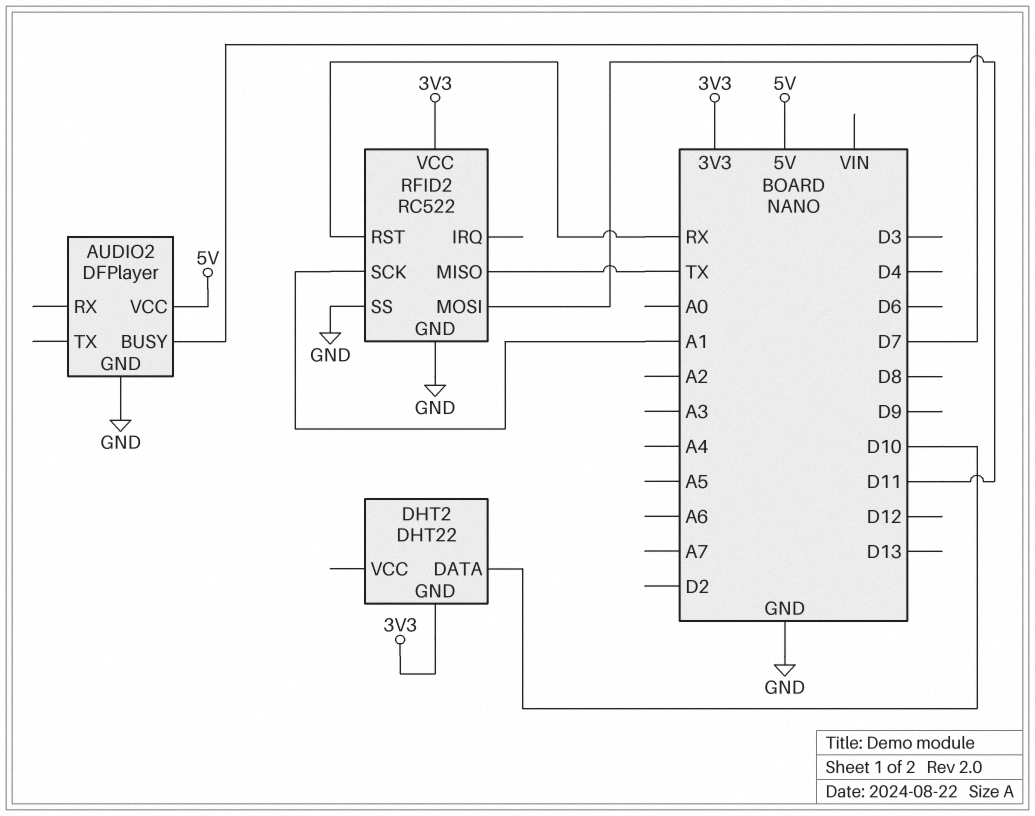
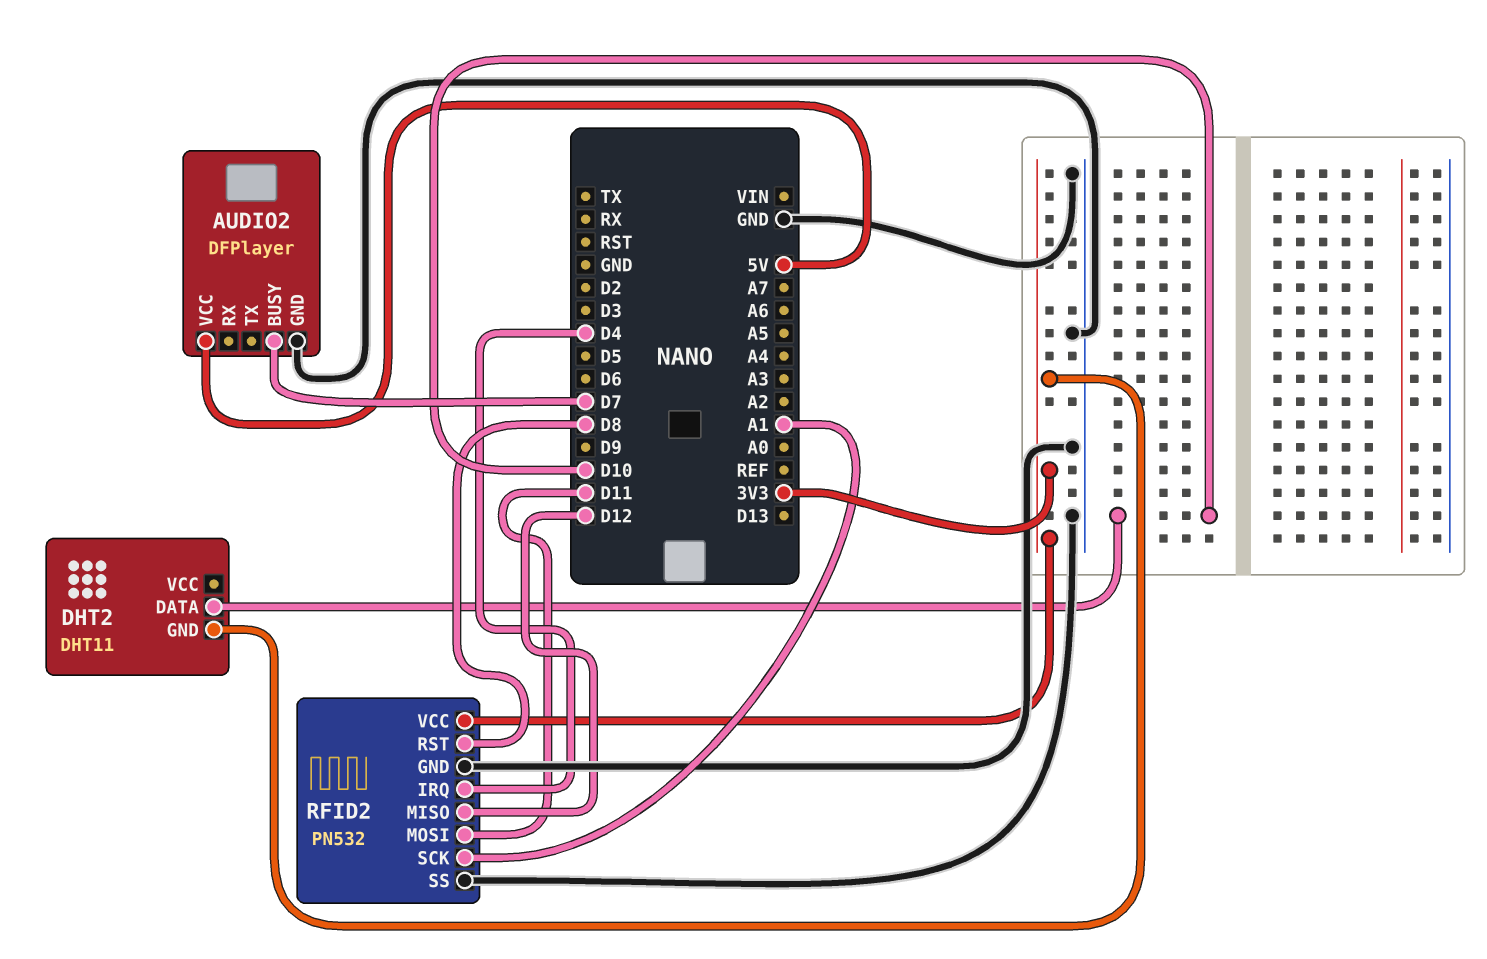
DHT2: DHT22 -> DHT11
RFID2: RC522 -> PN532
RFID2 pin IRQ: none -> D4
RFID2 pin MISO: TX -> D12
RFID2 pin RST: RX -> D8

